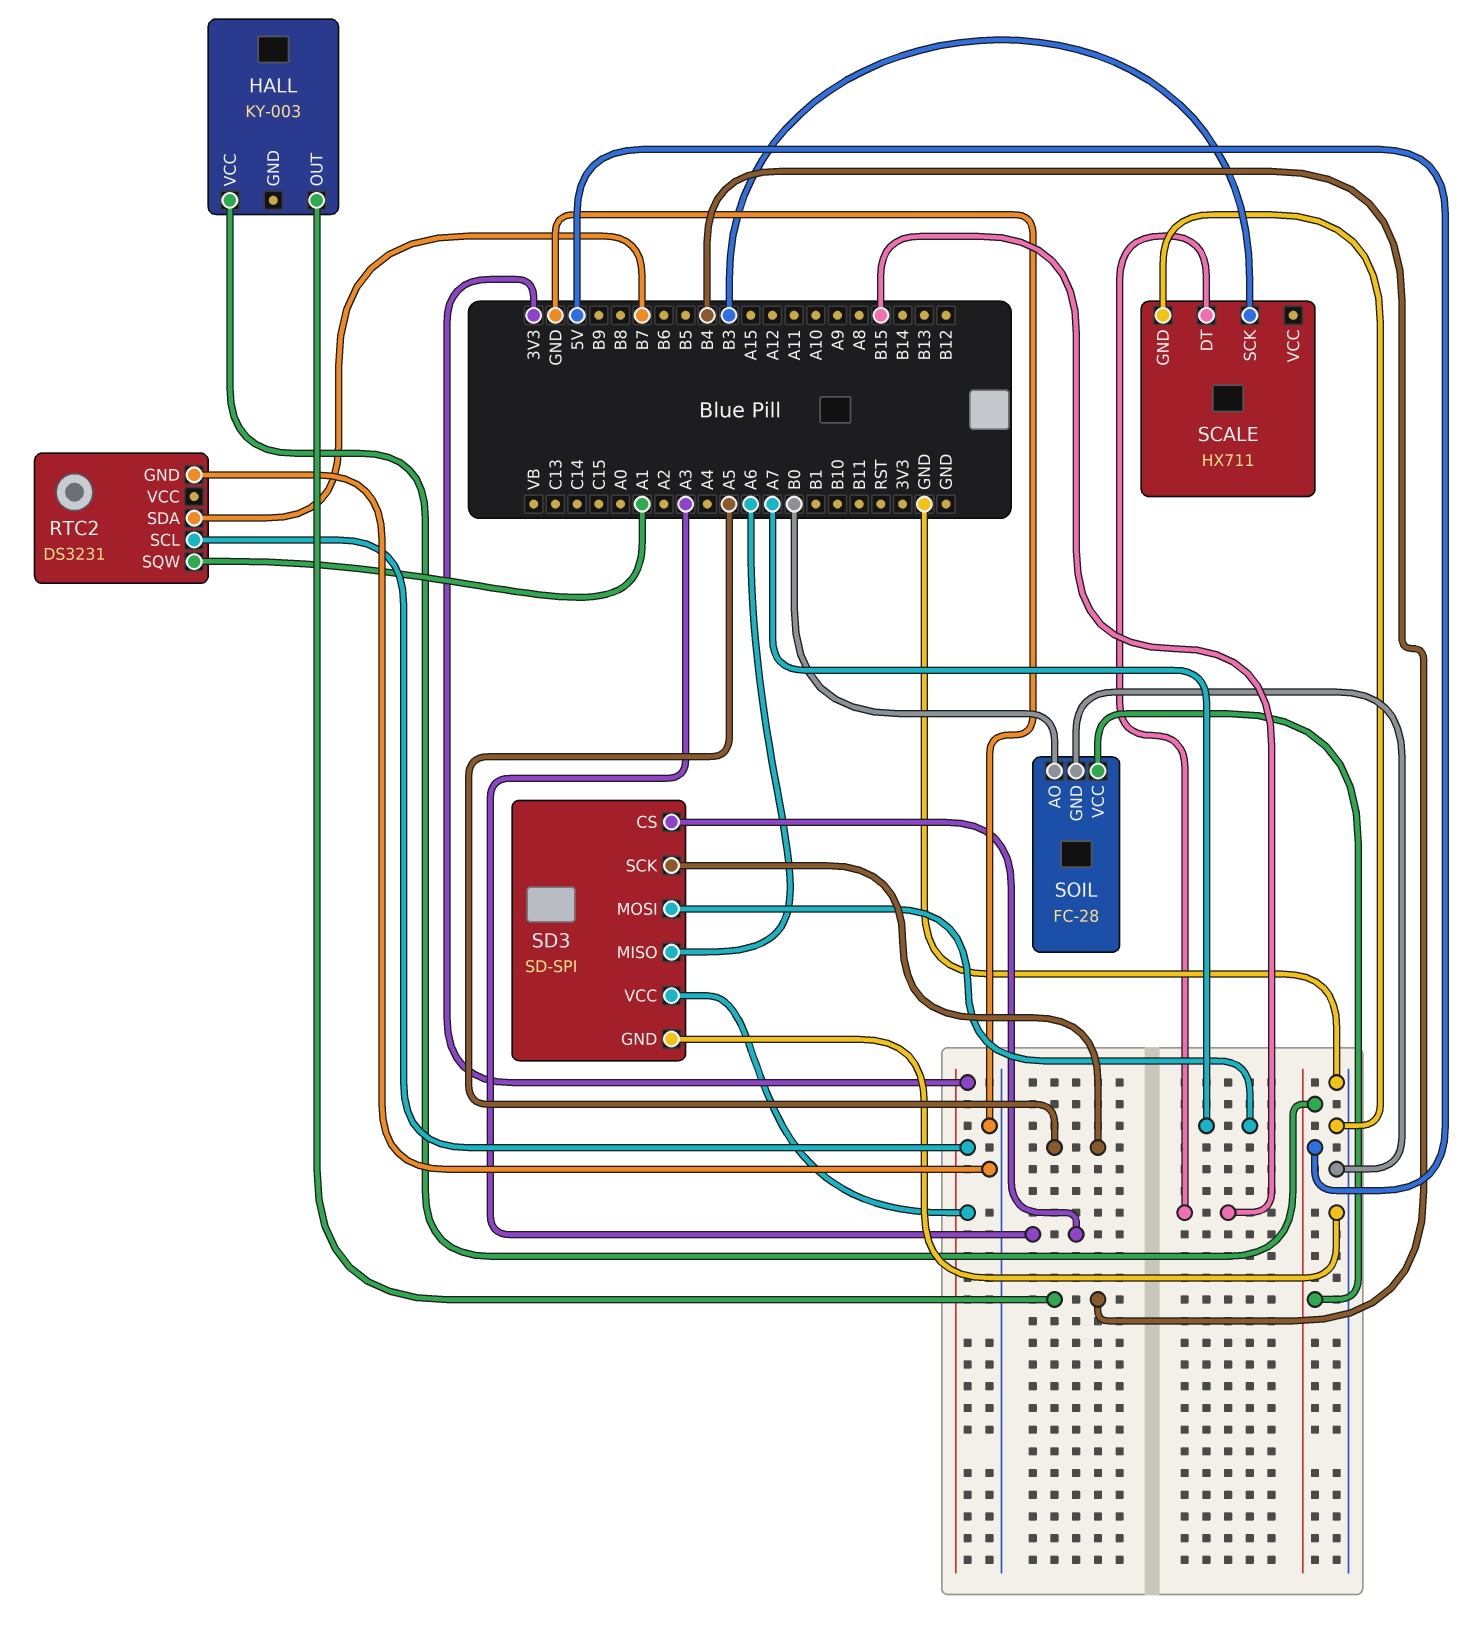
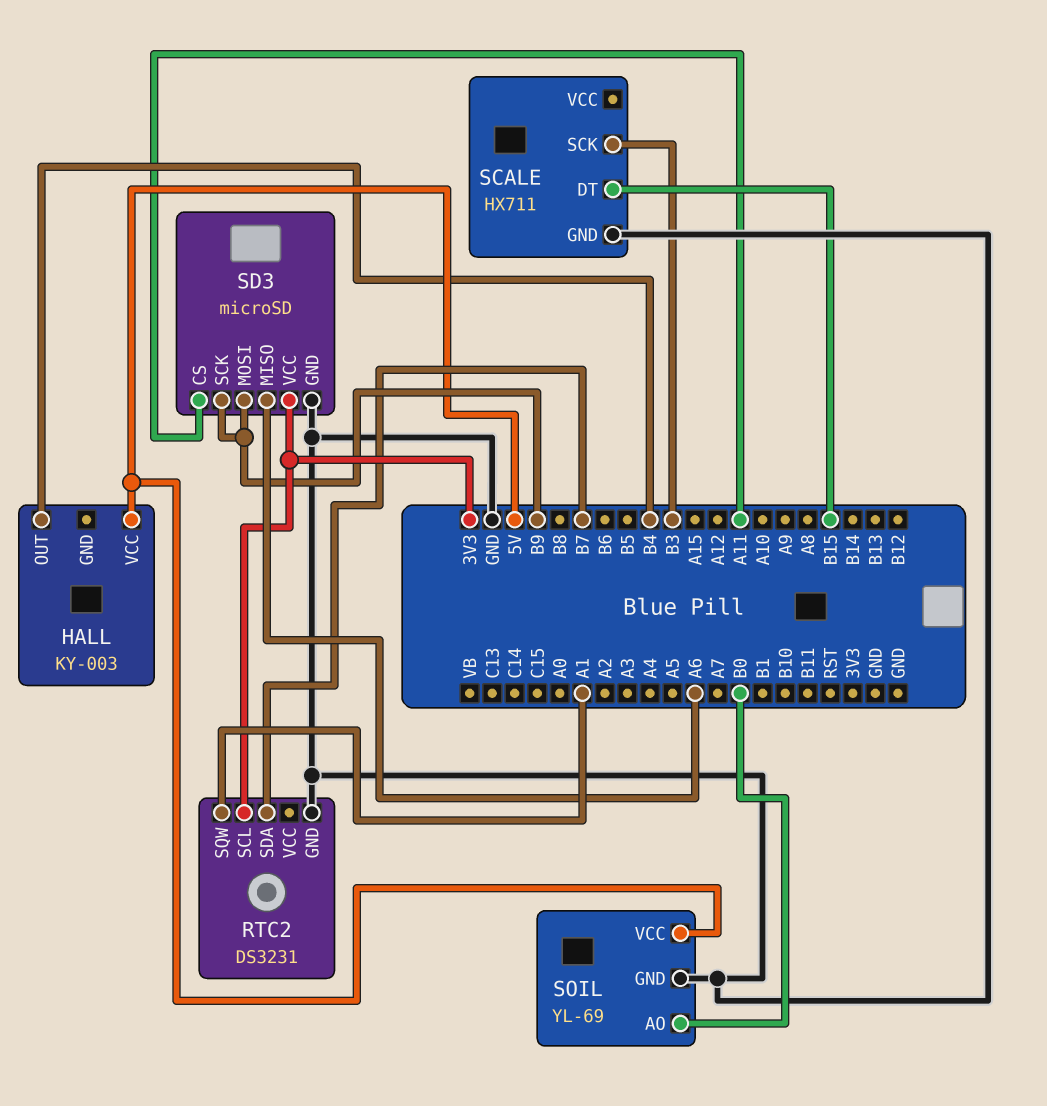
SD3: SD-SPI -> microSD
SD3 pin CS: A3 -> A11
SD3 pin MOSI: A7 -> B9
SD3 pin SCK: A5 -> B9
SOIL: FC-28 -> YL-69

